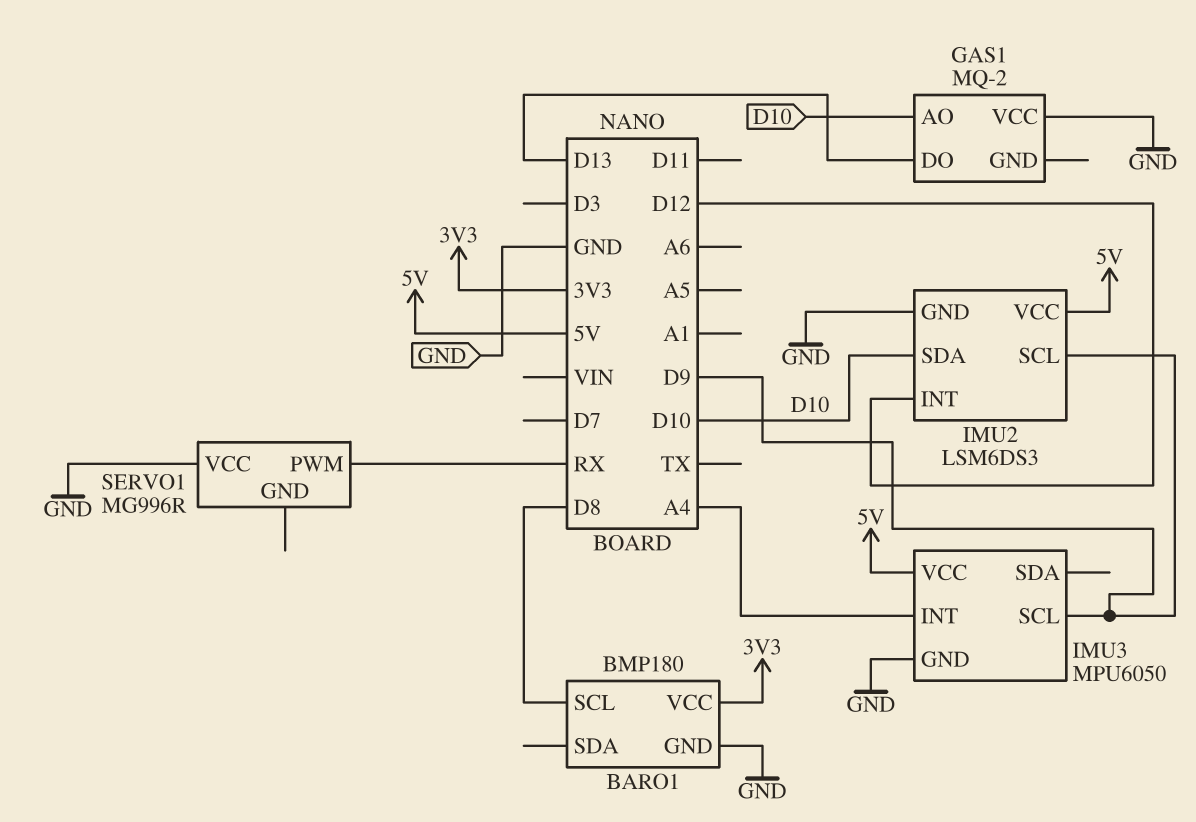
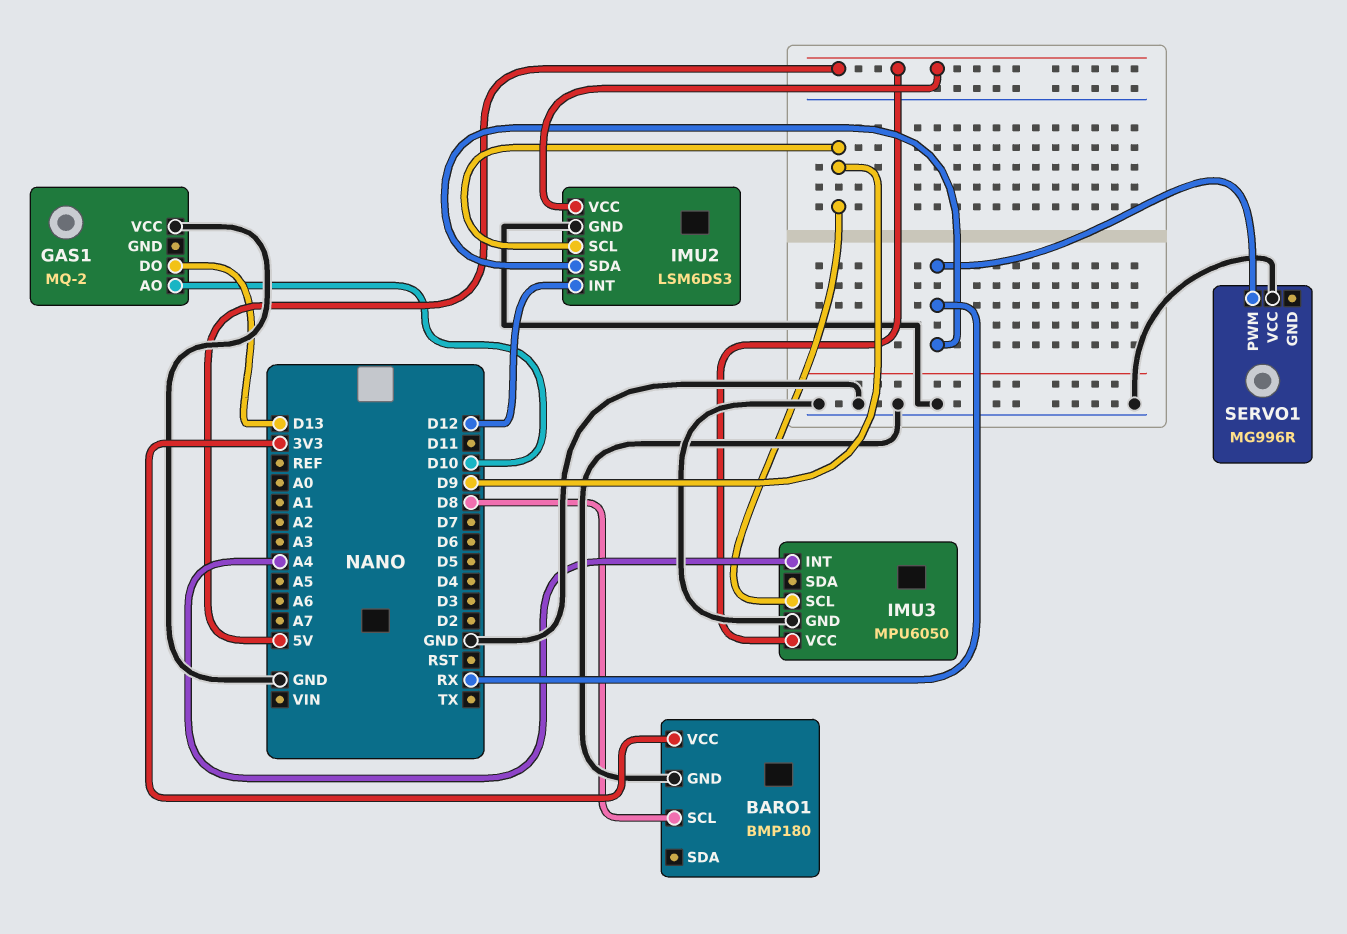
IMU2 pin SDA: D10 -> RX

